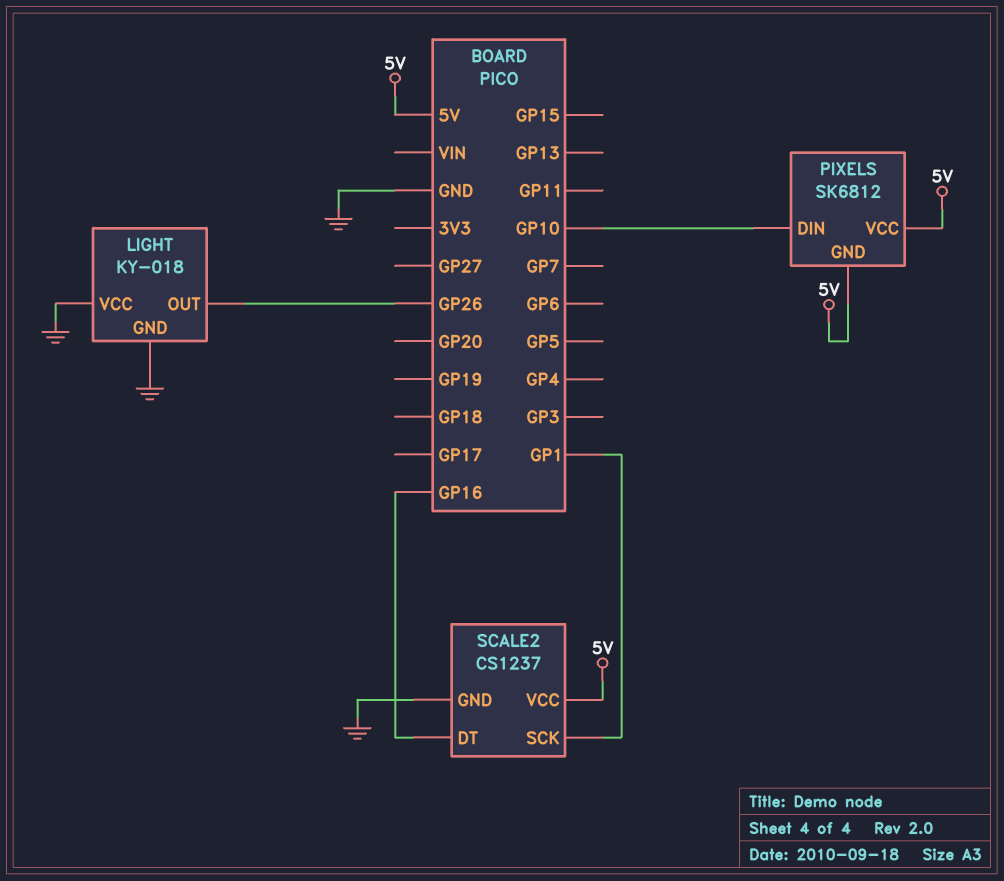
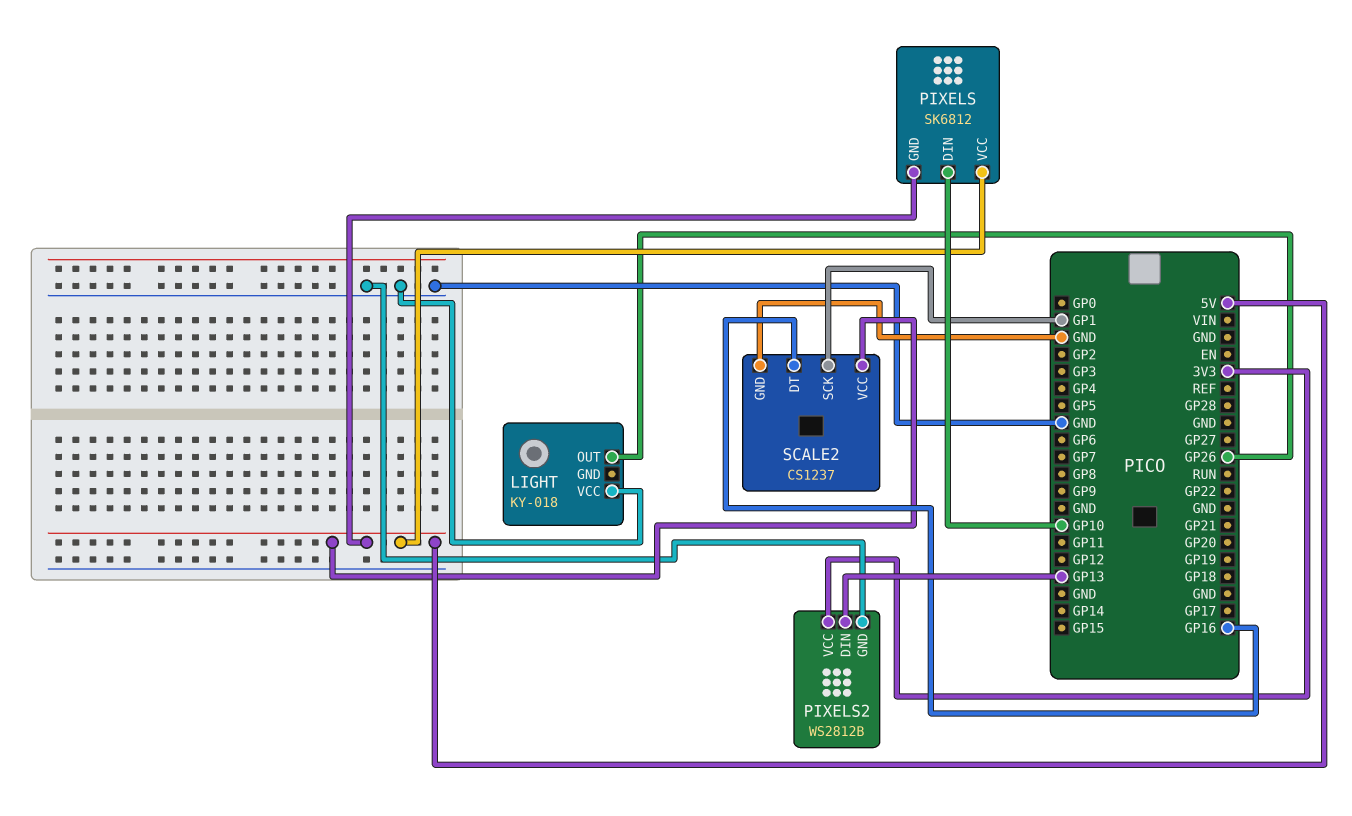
LIGHT pin GND: GND -> none
PIXELS2: none -> WS2812B
PIXELS2 pin DIN: none -> GP13
PIXELS2 pin GND: none -> GND
PIXELS2 pin VCC: none -> 3V3

